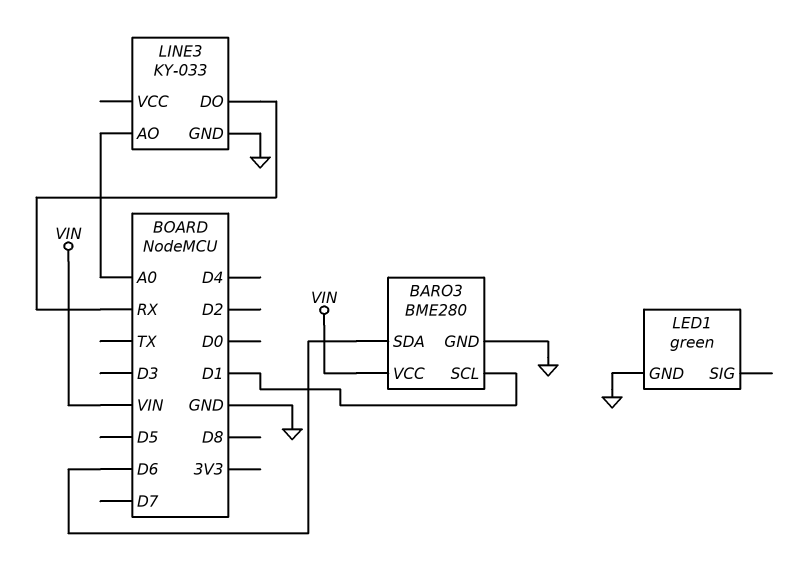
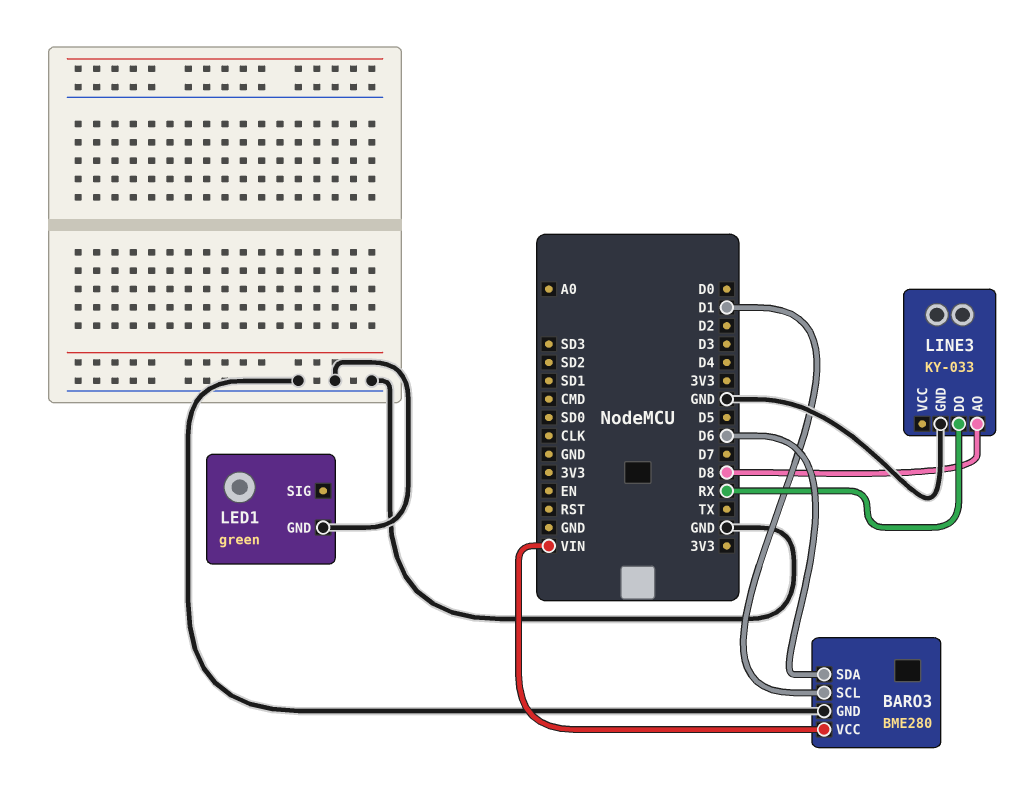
LINE3 pin AO: A0 -> D8

